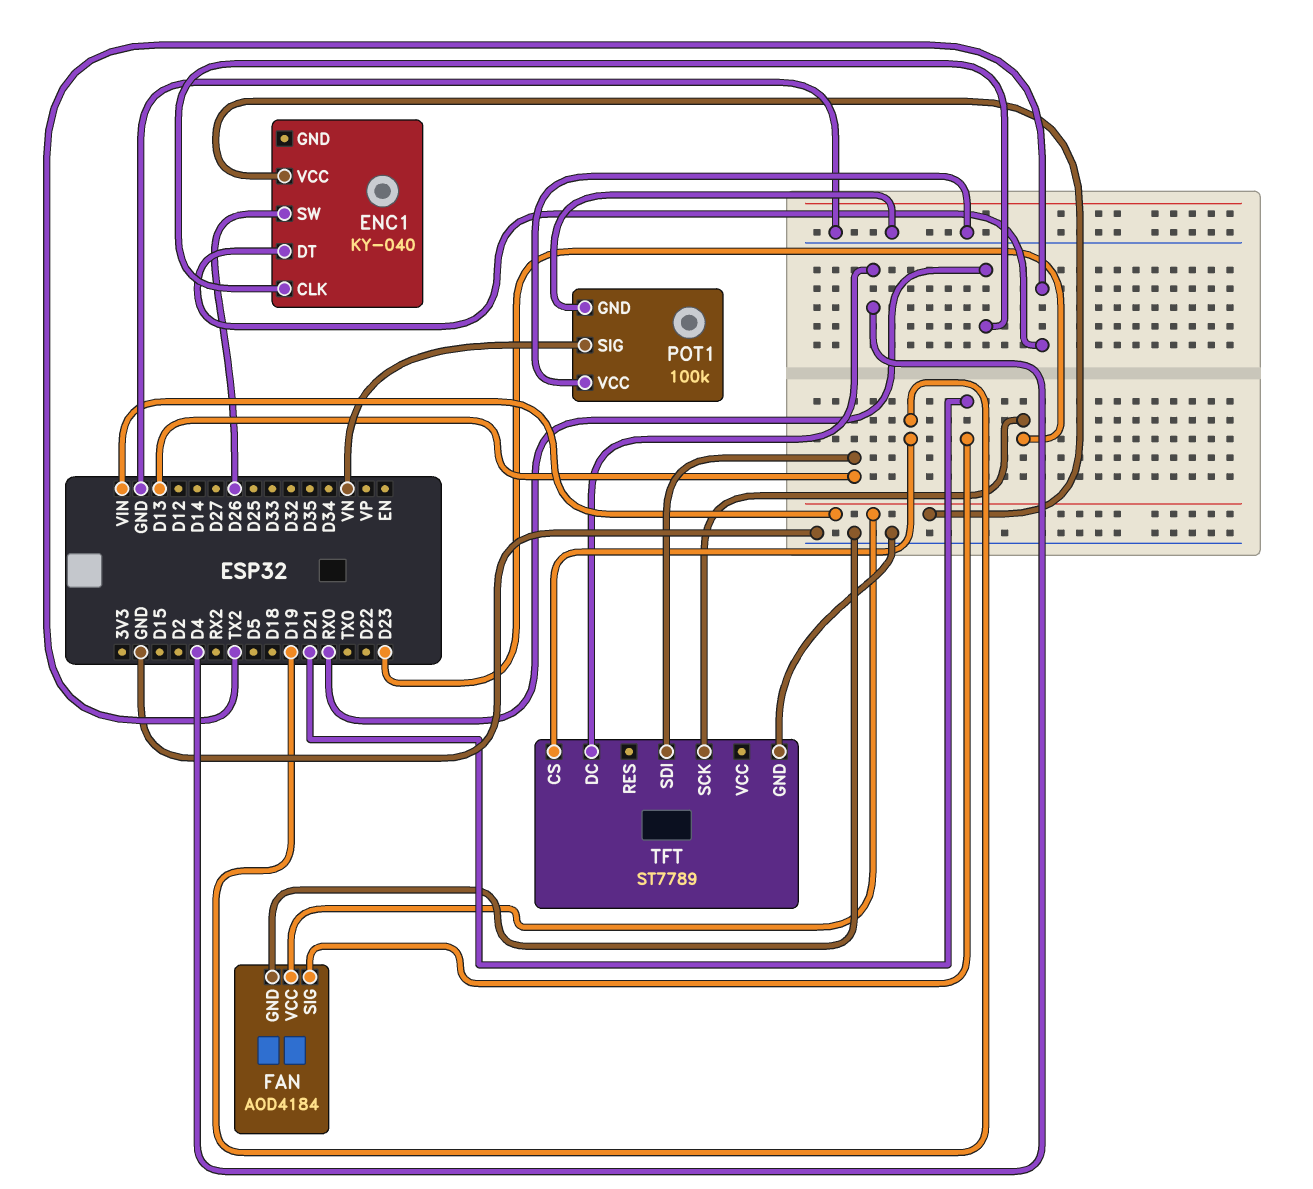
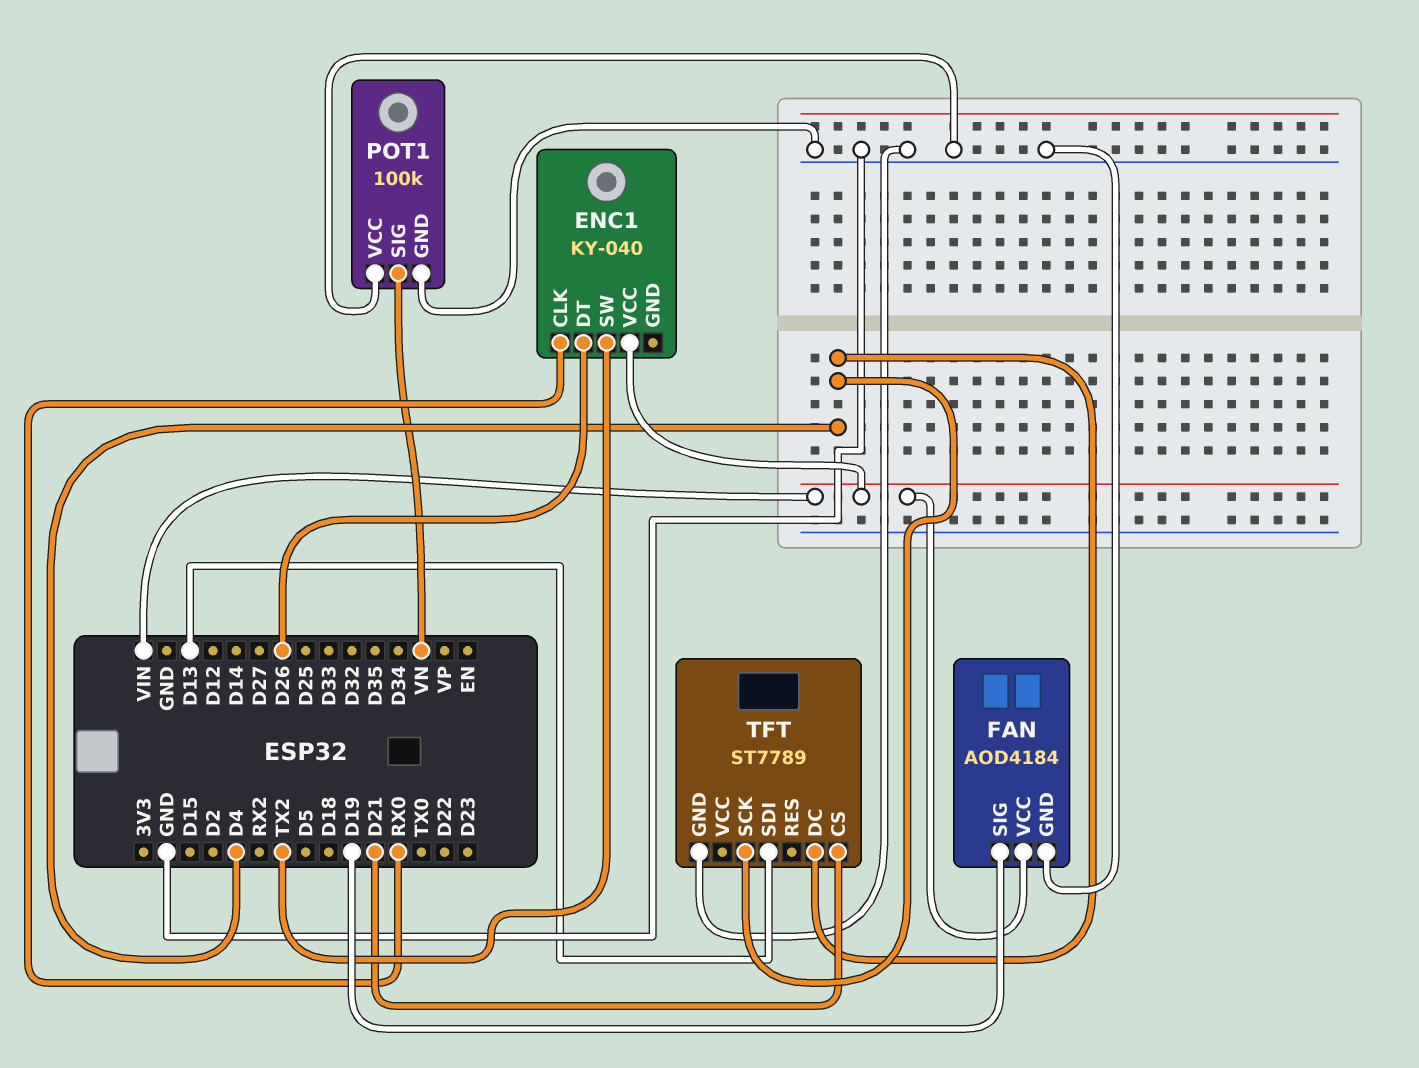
ENC1 pin DT: TX2 -> D26
ENC1 pin SW: D26 -> TX2
FAN pin SIG: D21 -> D19
TFT pin CS: D19 -> D21
TFT pin SCK: D23 -> D4

